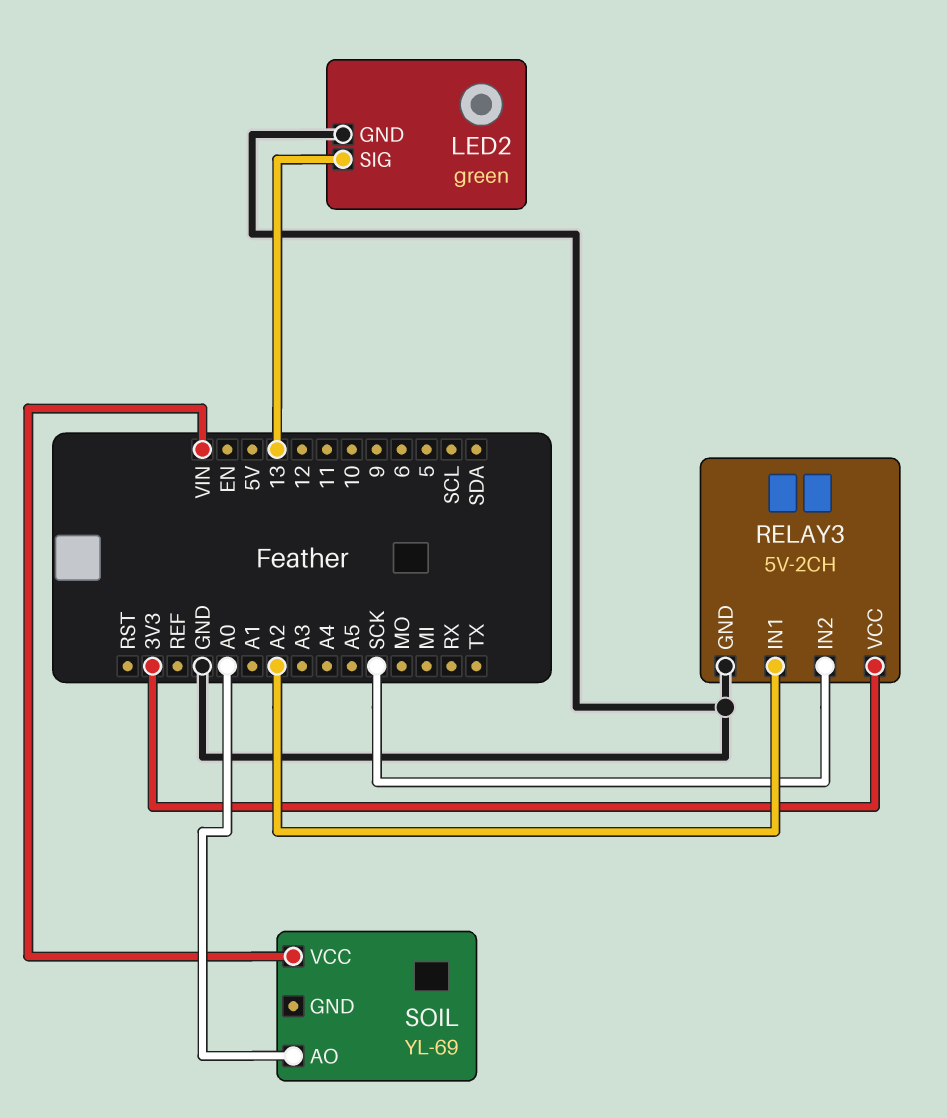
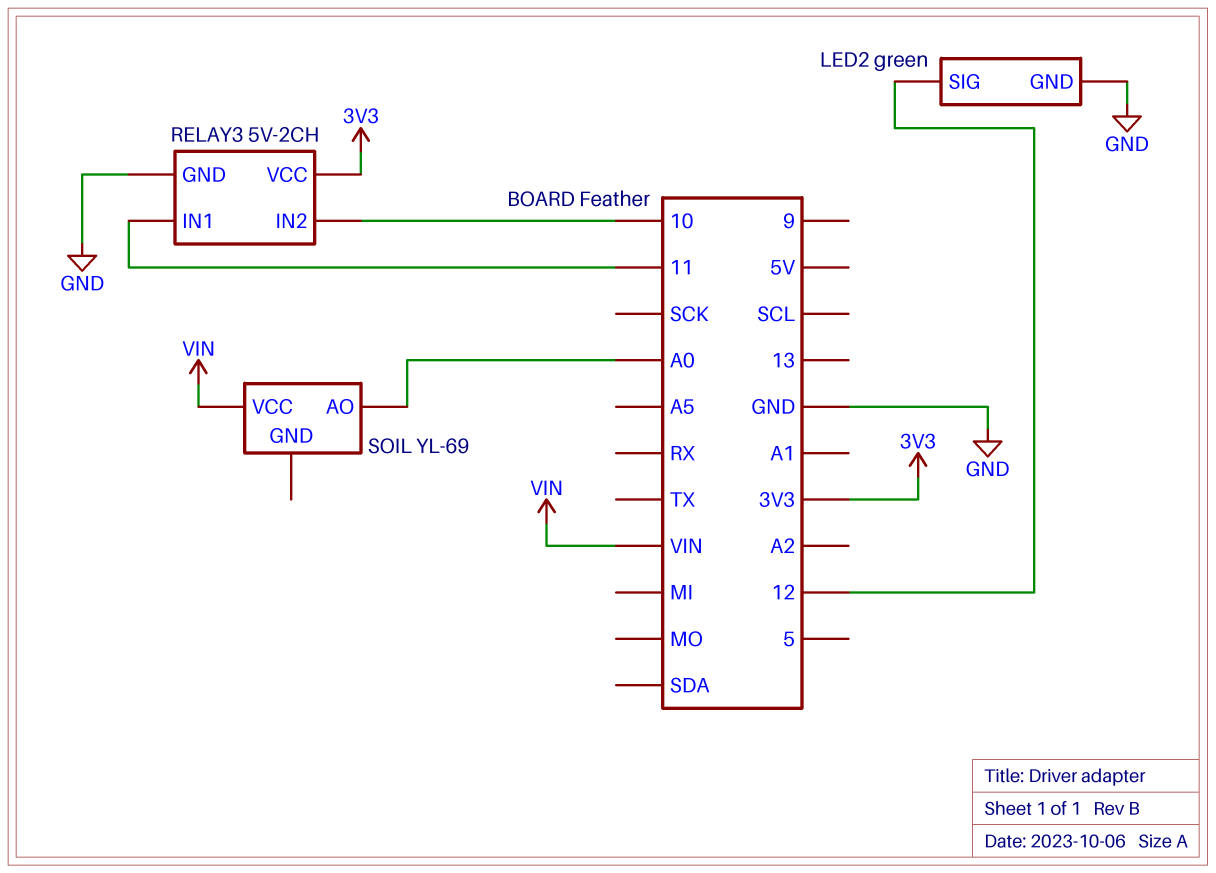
LED2 pin SIG: 13 -> 12
RELAY3 pin IN1: A2 -> 11
RELAY3 pin IN2: SCK -> 10

